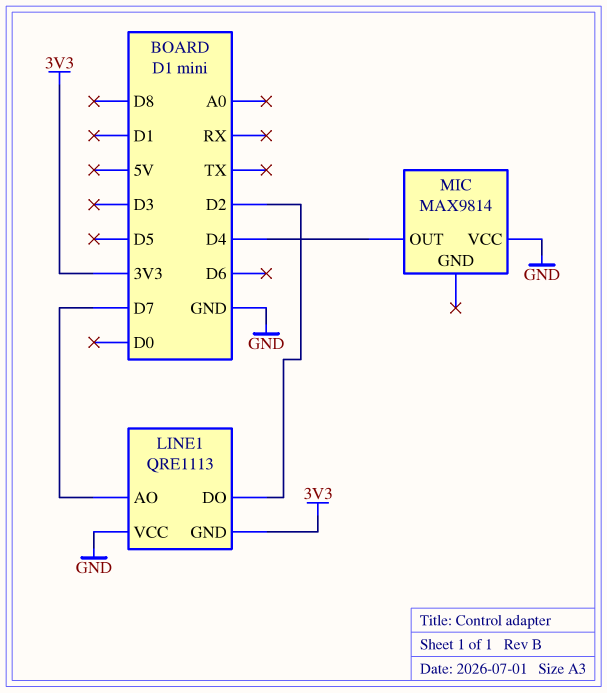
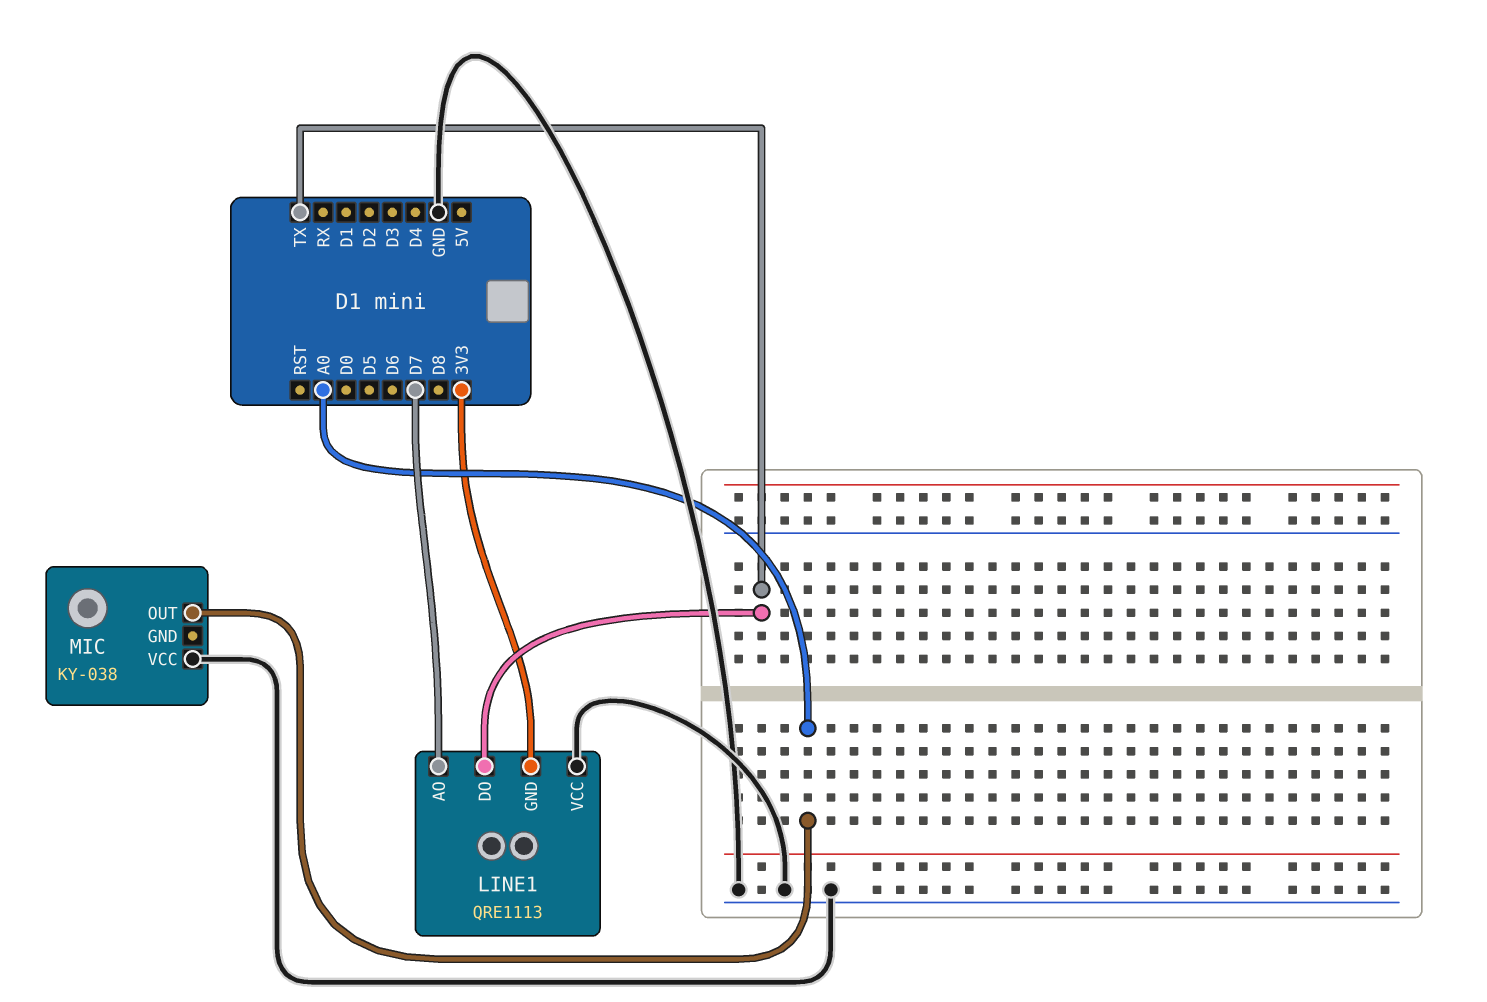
LINE1 pin DO: D2 -> TX
MIC: MAX9814 -> KY-038
MIC pin OUT: D4 -> A0

